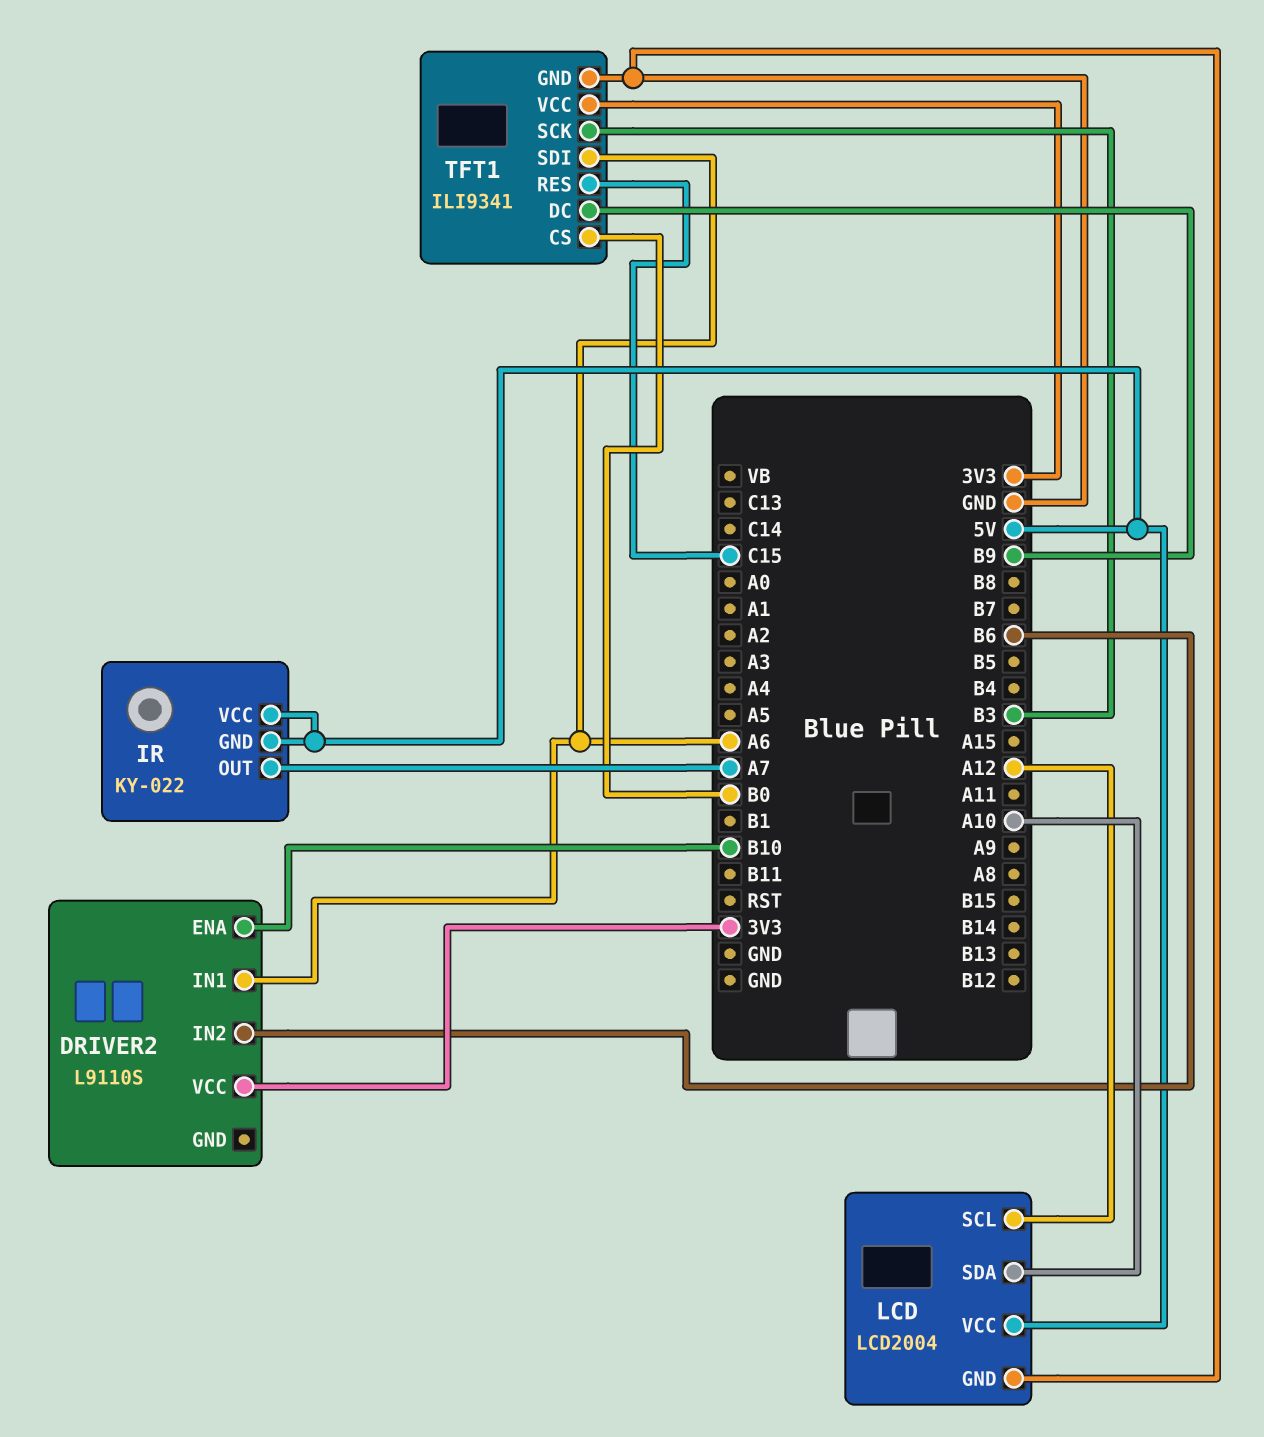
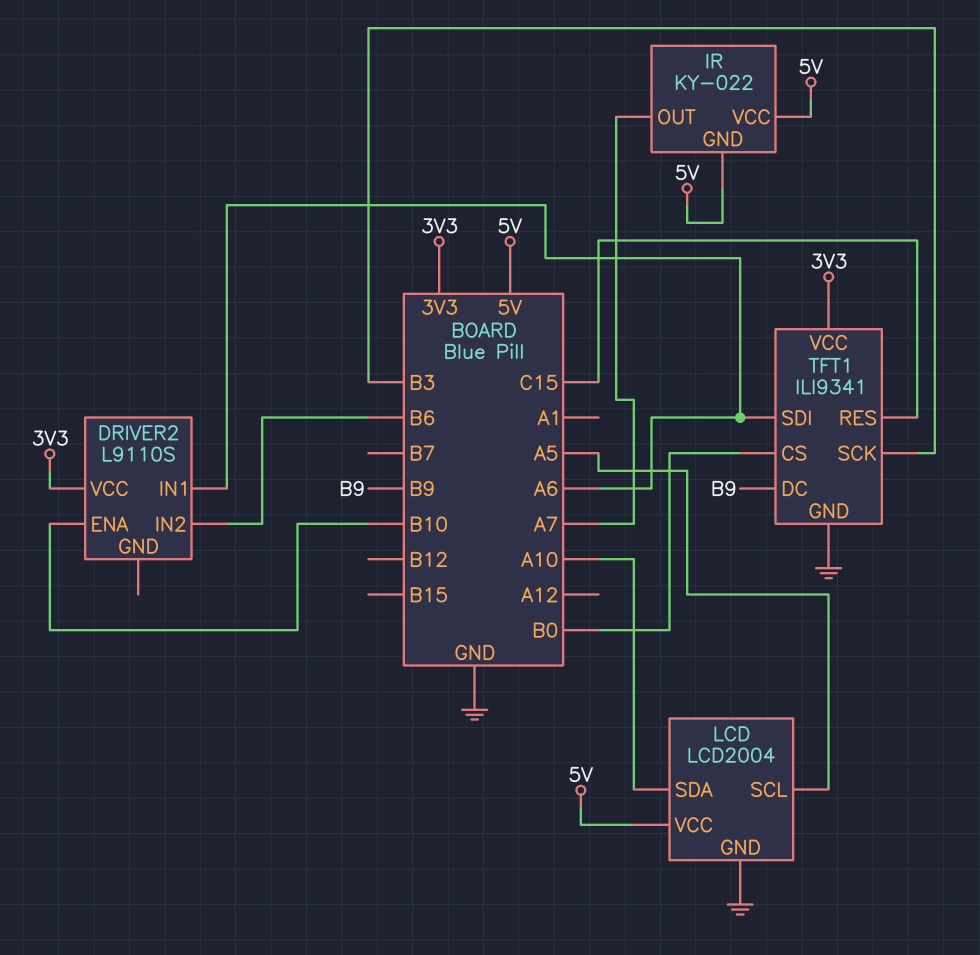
LCD pin SCL: A12 -> A5

